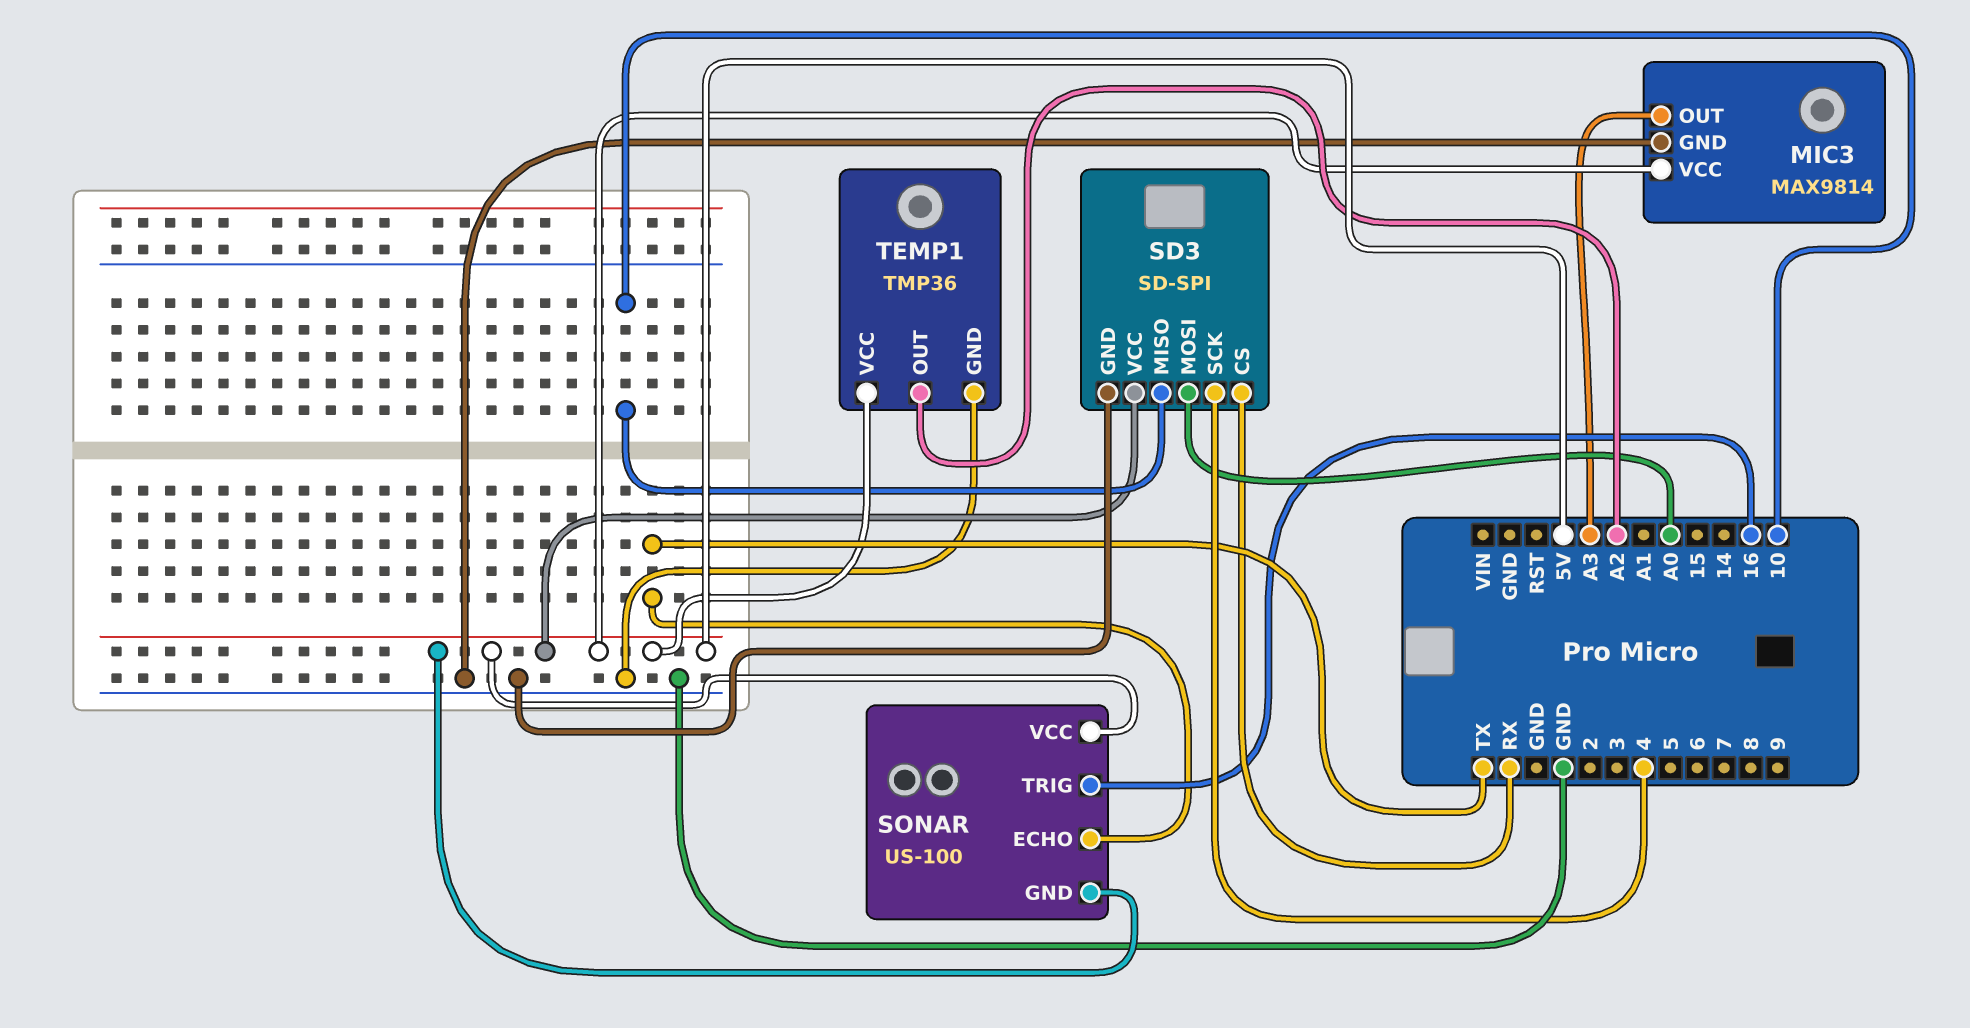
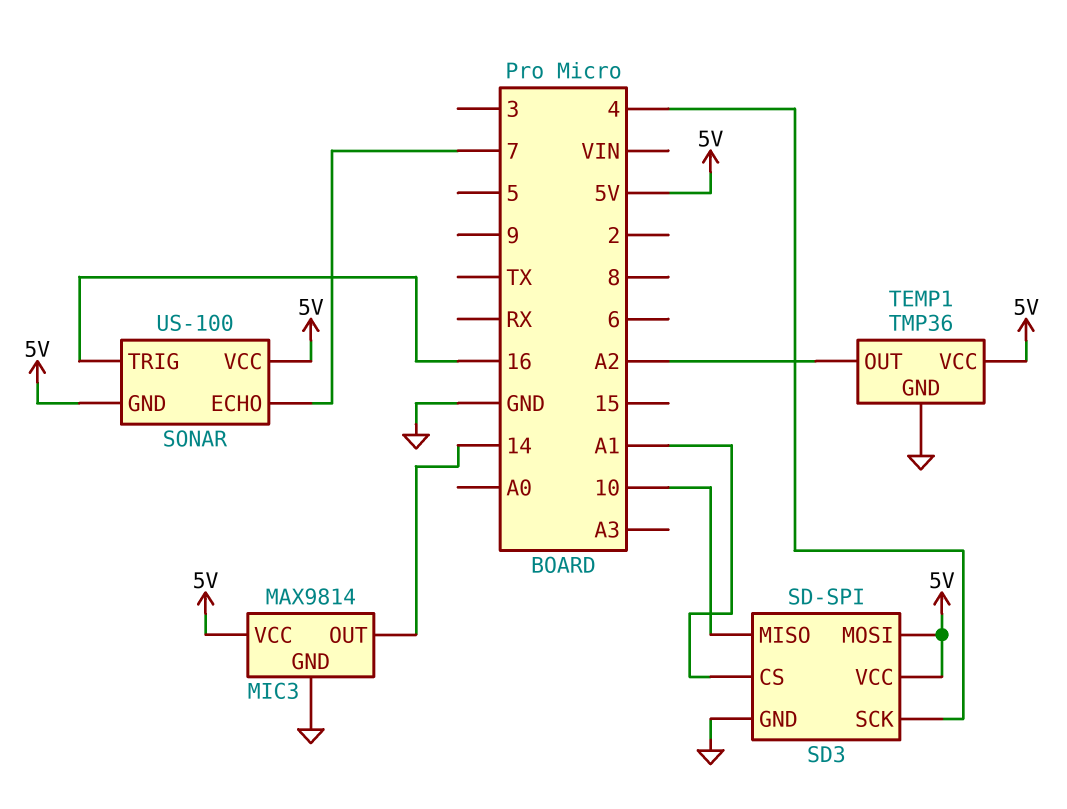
MIC3 pin OUT: A3 -> 14
SD3 pin CS: RX -> A1
SD3 pin MOSI: A0 -> 5V
SONAR pin ECHO: TX -> 7

